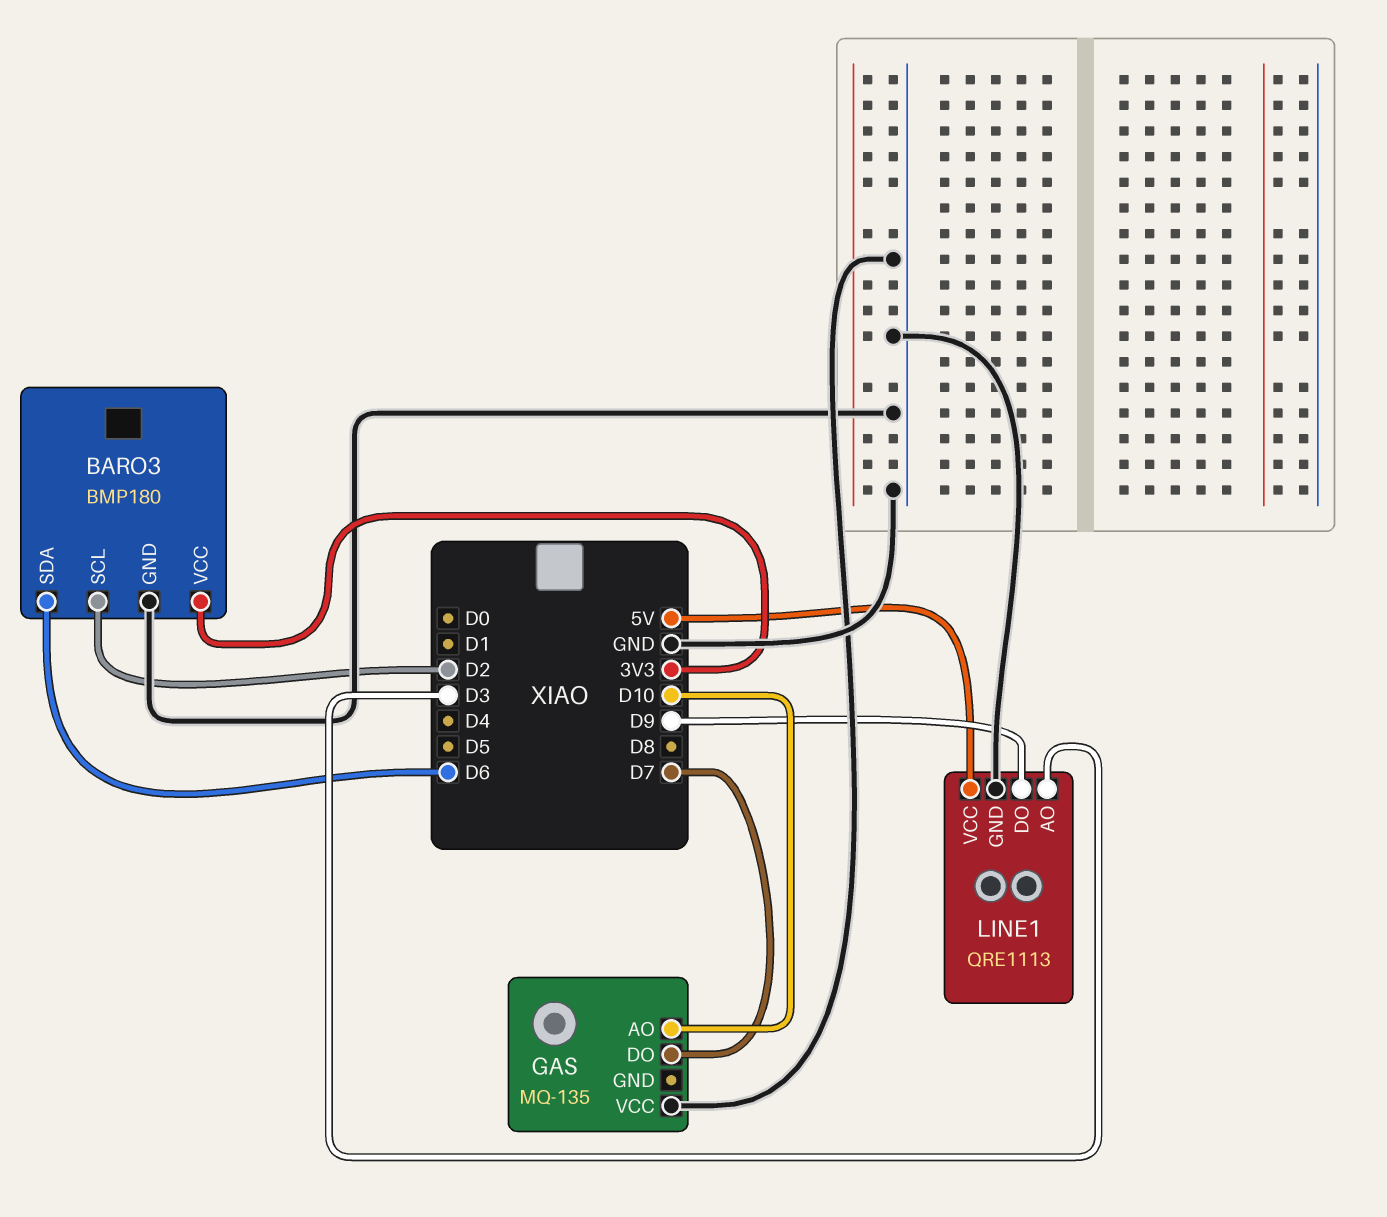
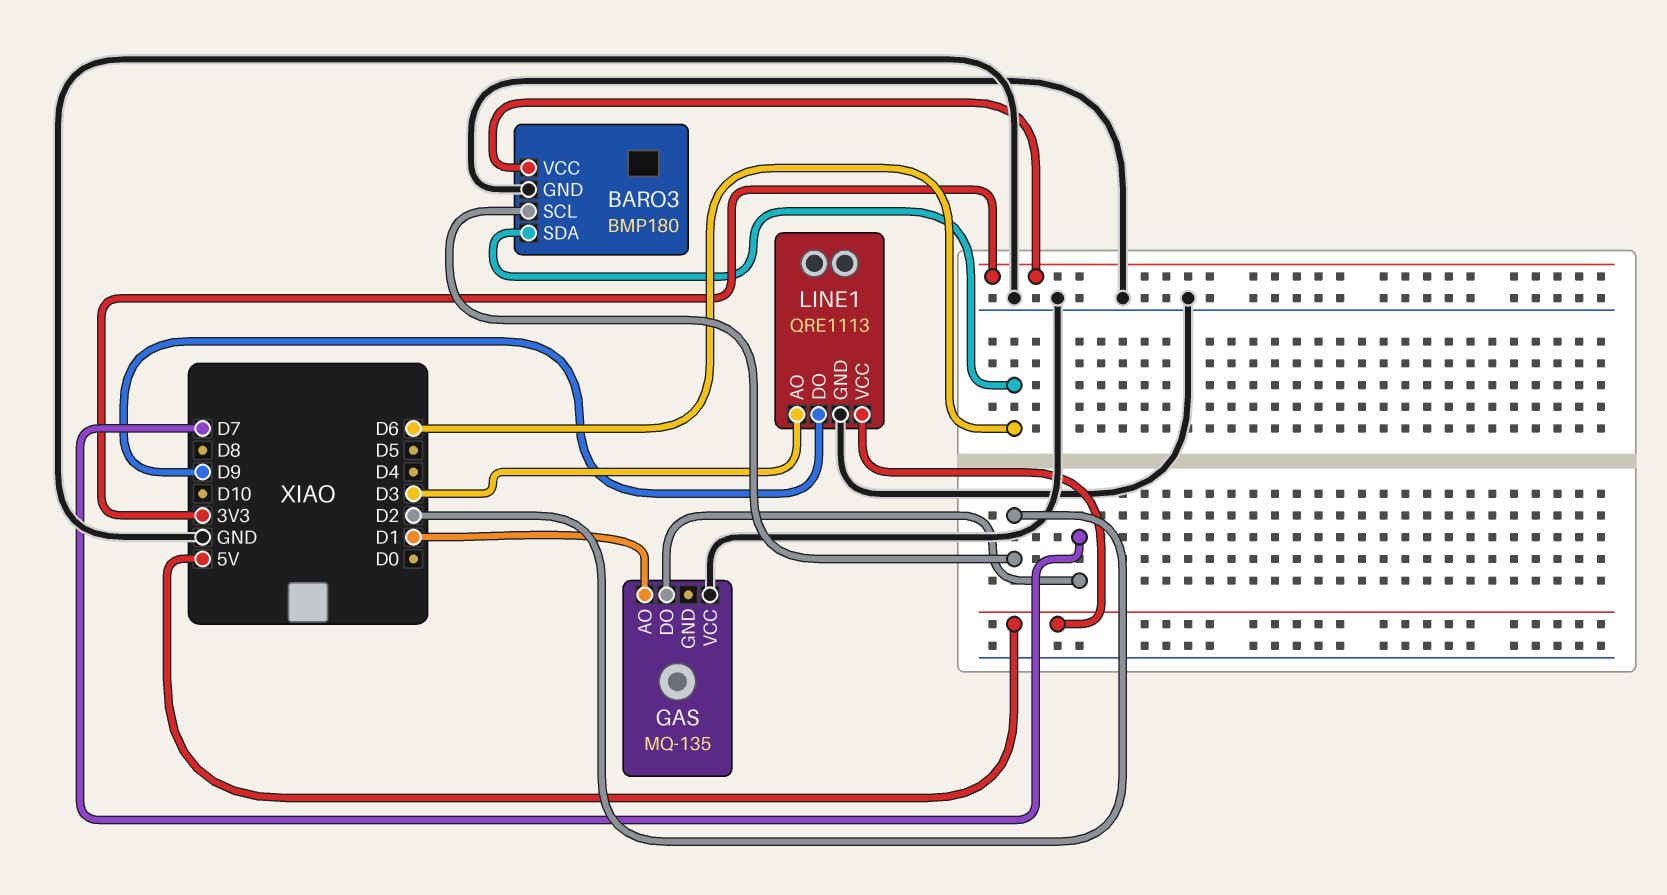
GAS pin AO: D10 -> D1

